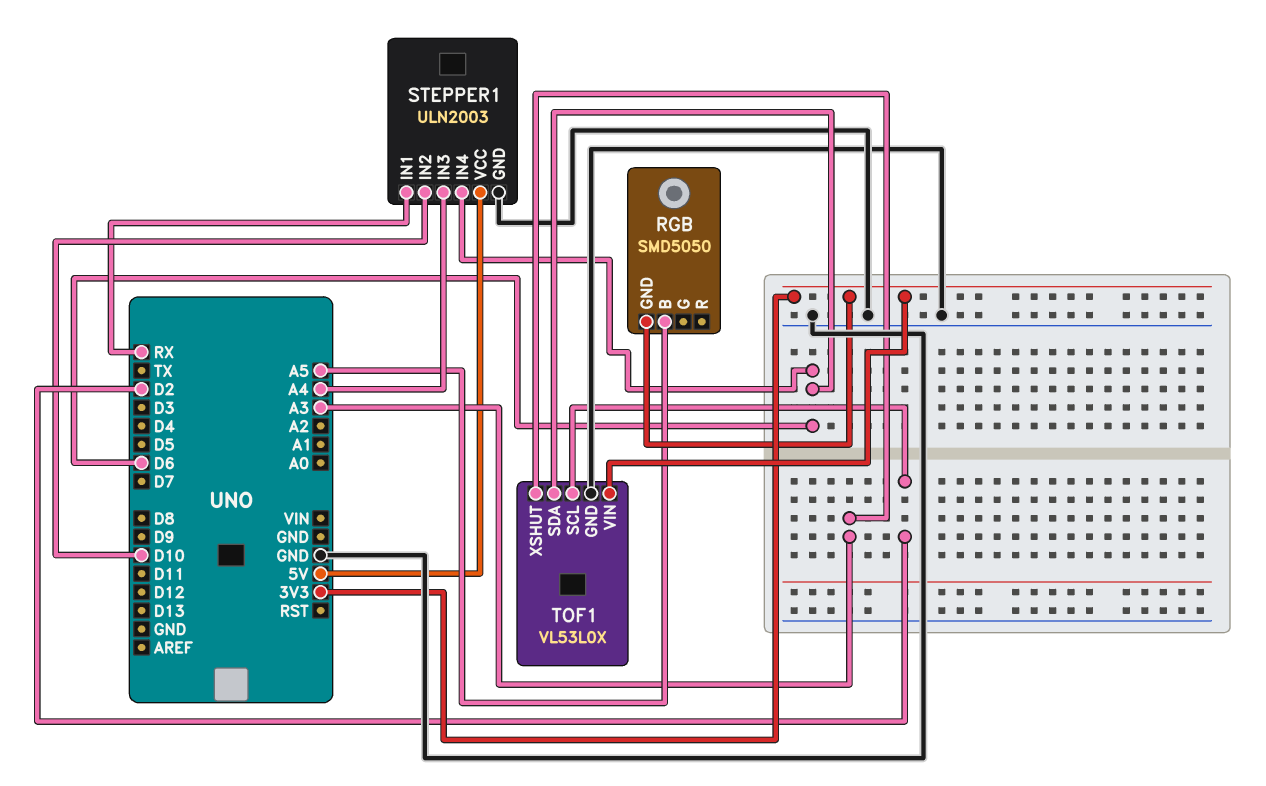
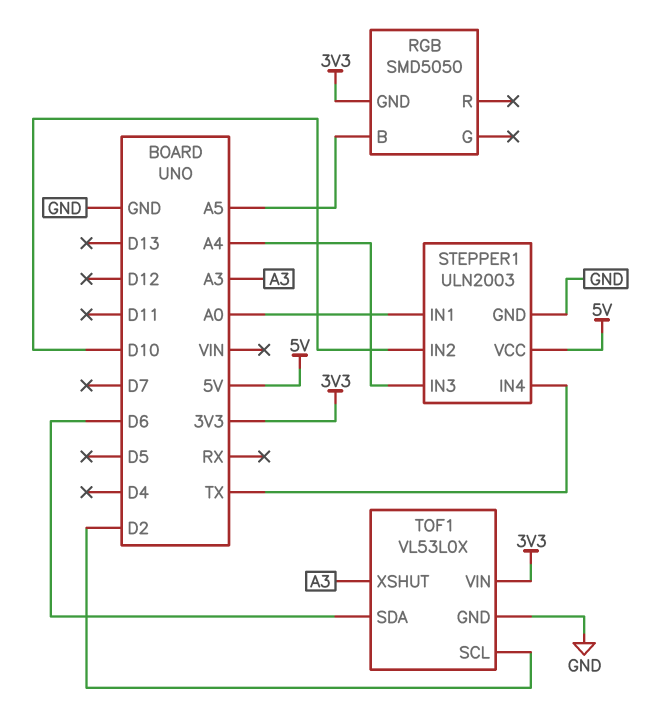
STEPPER1 pin IN1: RX -> A0
STEPPER1 pin IN4: D6 -> TX

